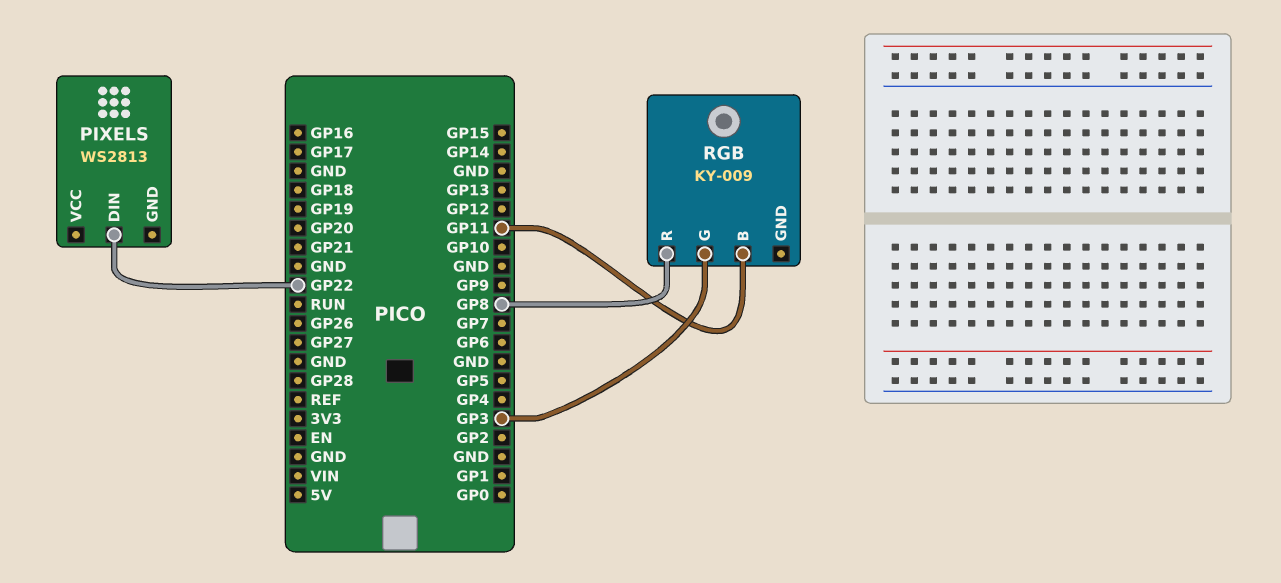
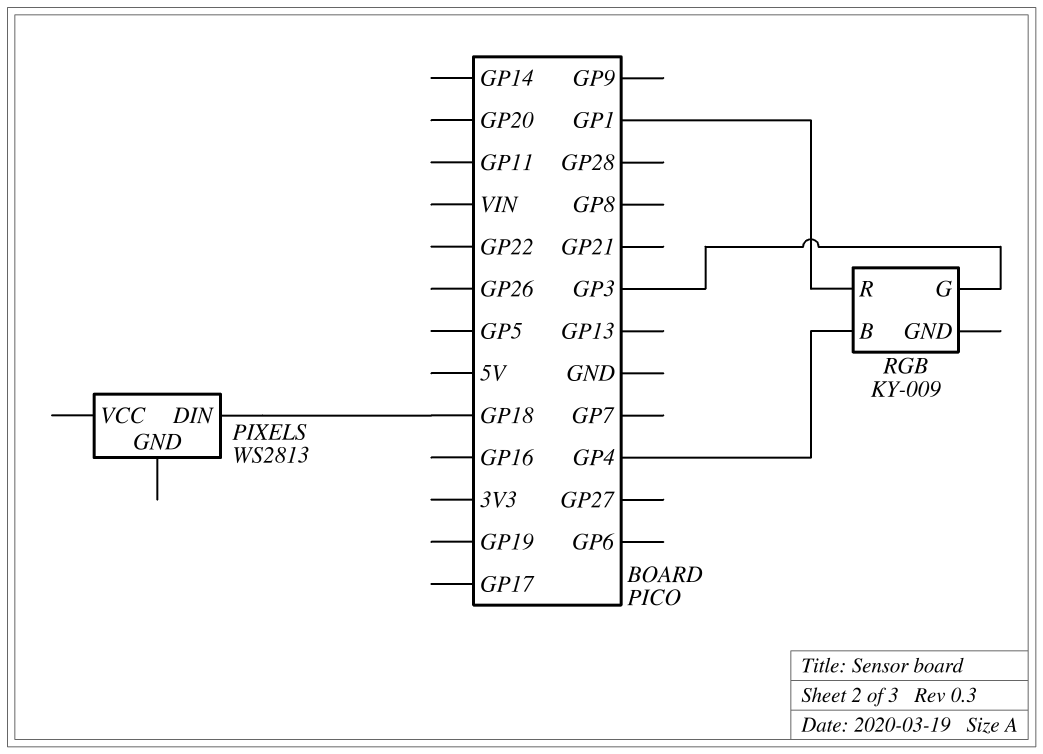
PIXELS pin DIN: GP22 -> GP18
RGB pin B: GP11 -> GP4
RGB pin R: GP8 -> GP1

